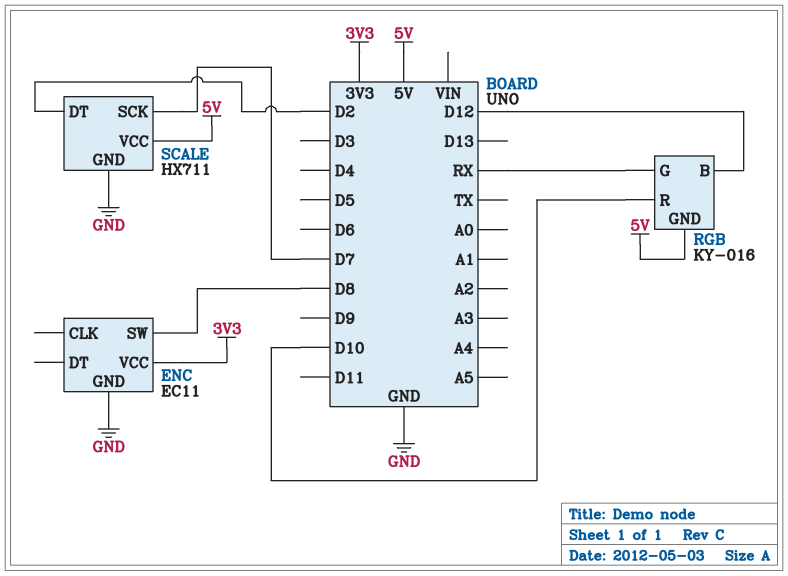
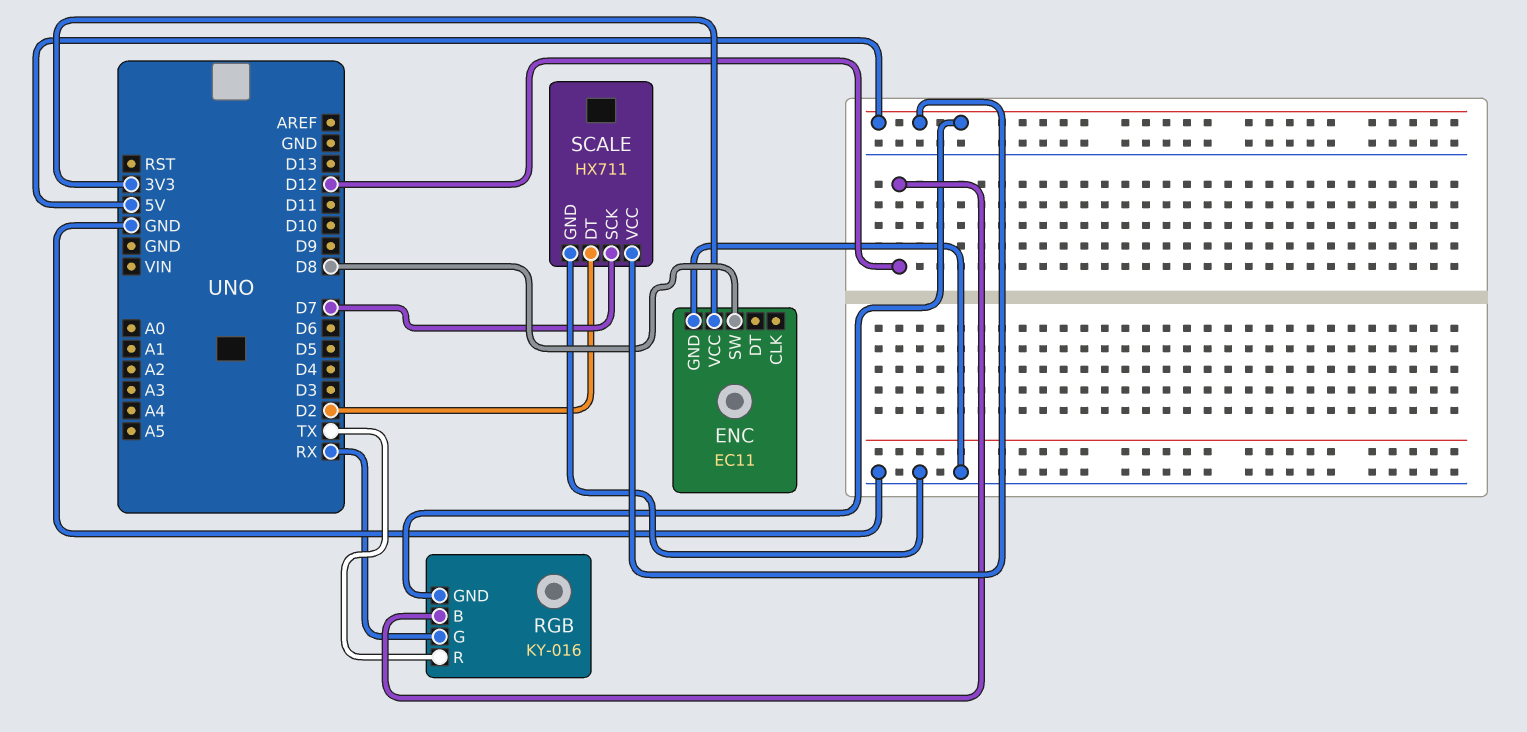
RGB pin R: D10 -> TX

